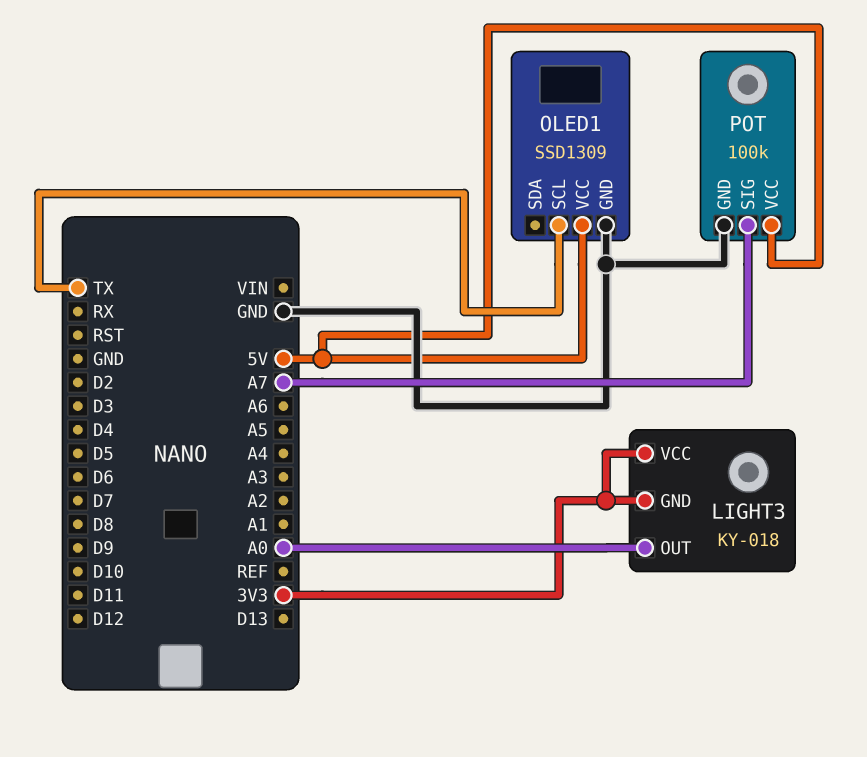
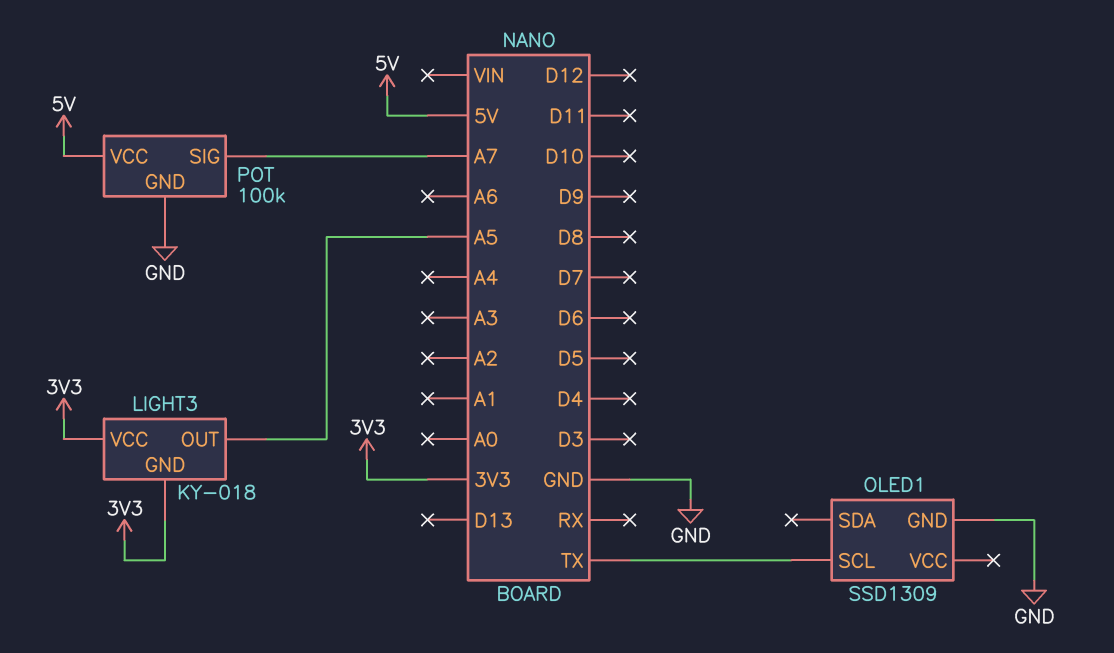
LIGHT3 pin OUT: A0 -> A5
OLED1 pin VCC: 5V -> none

